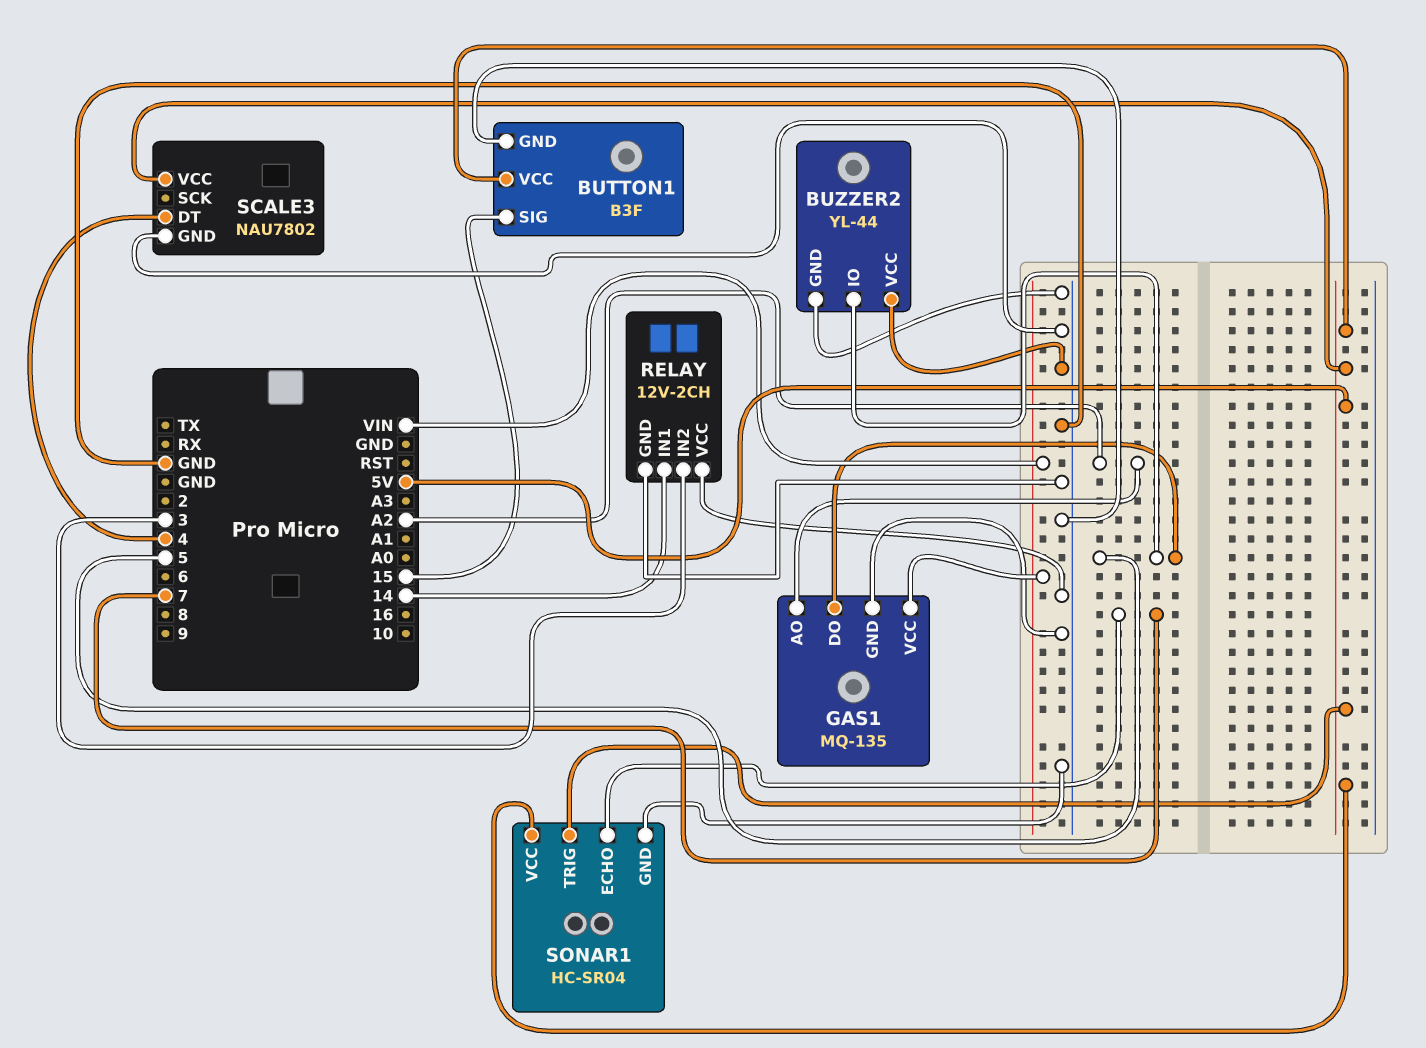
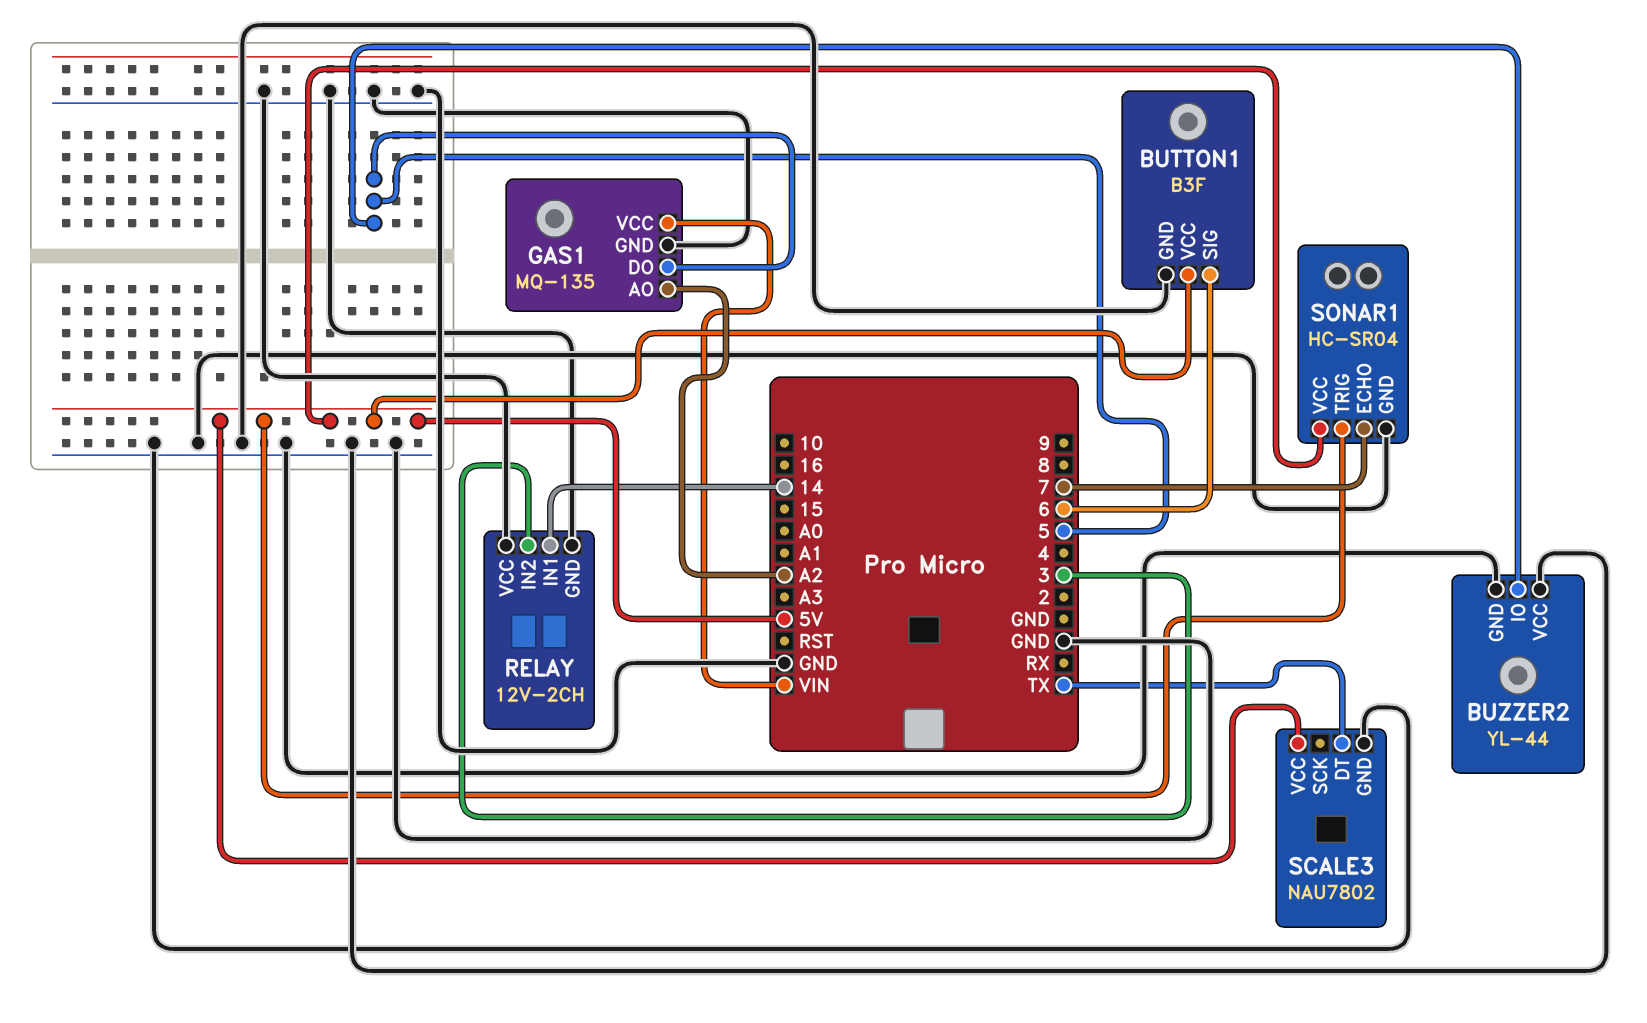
BUTTON1 pin SIG: 15 -> 6
SCALE3 pin DT: 4 -> TX

